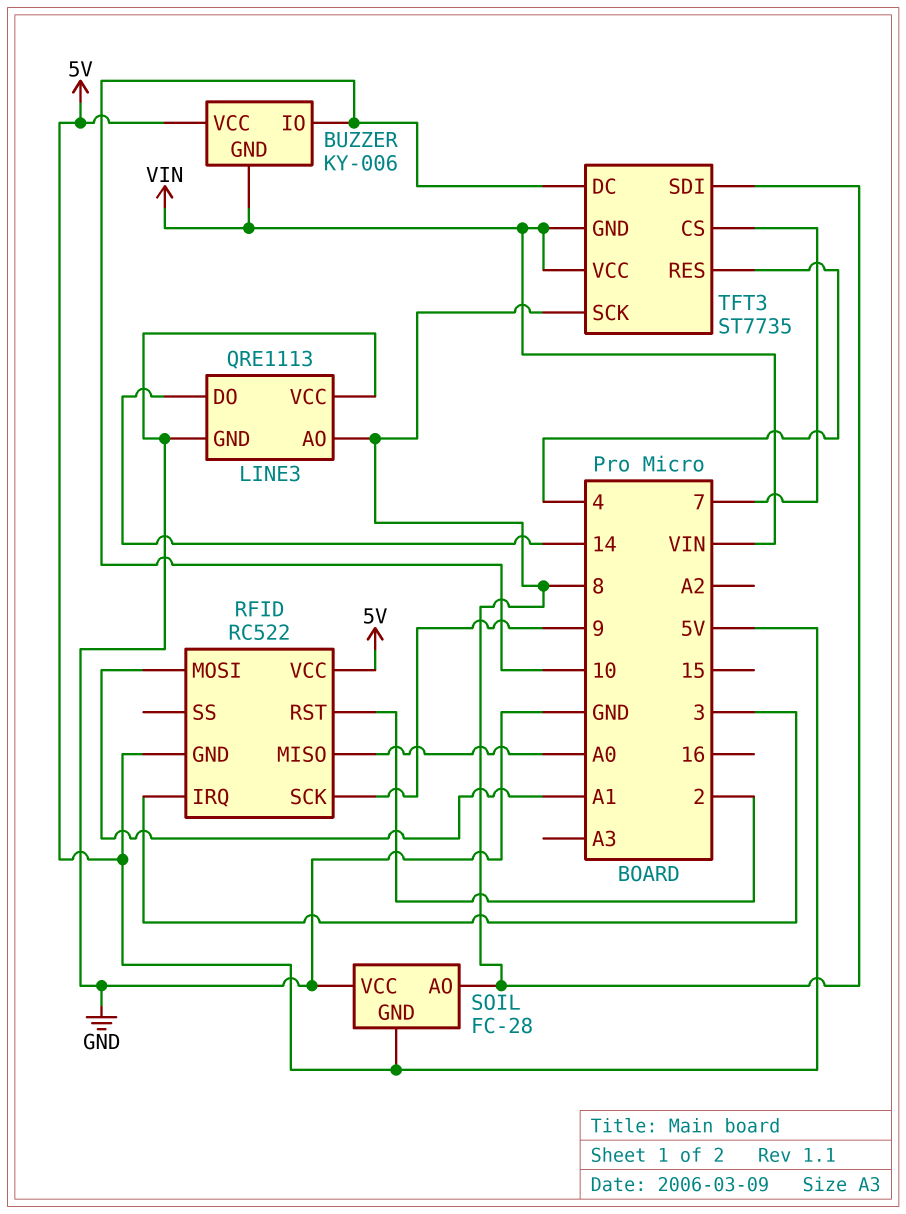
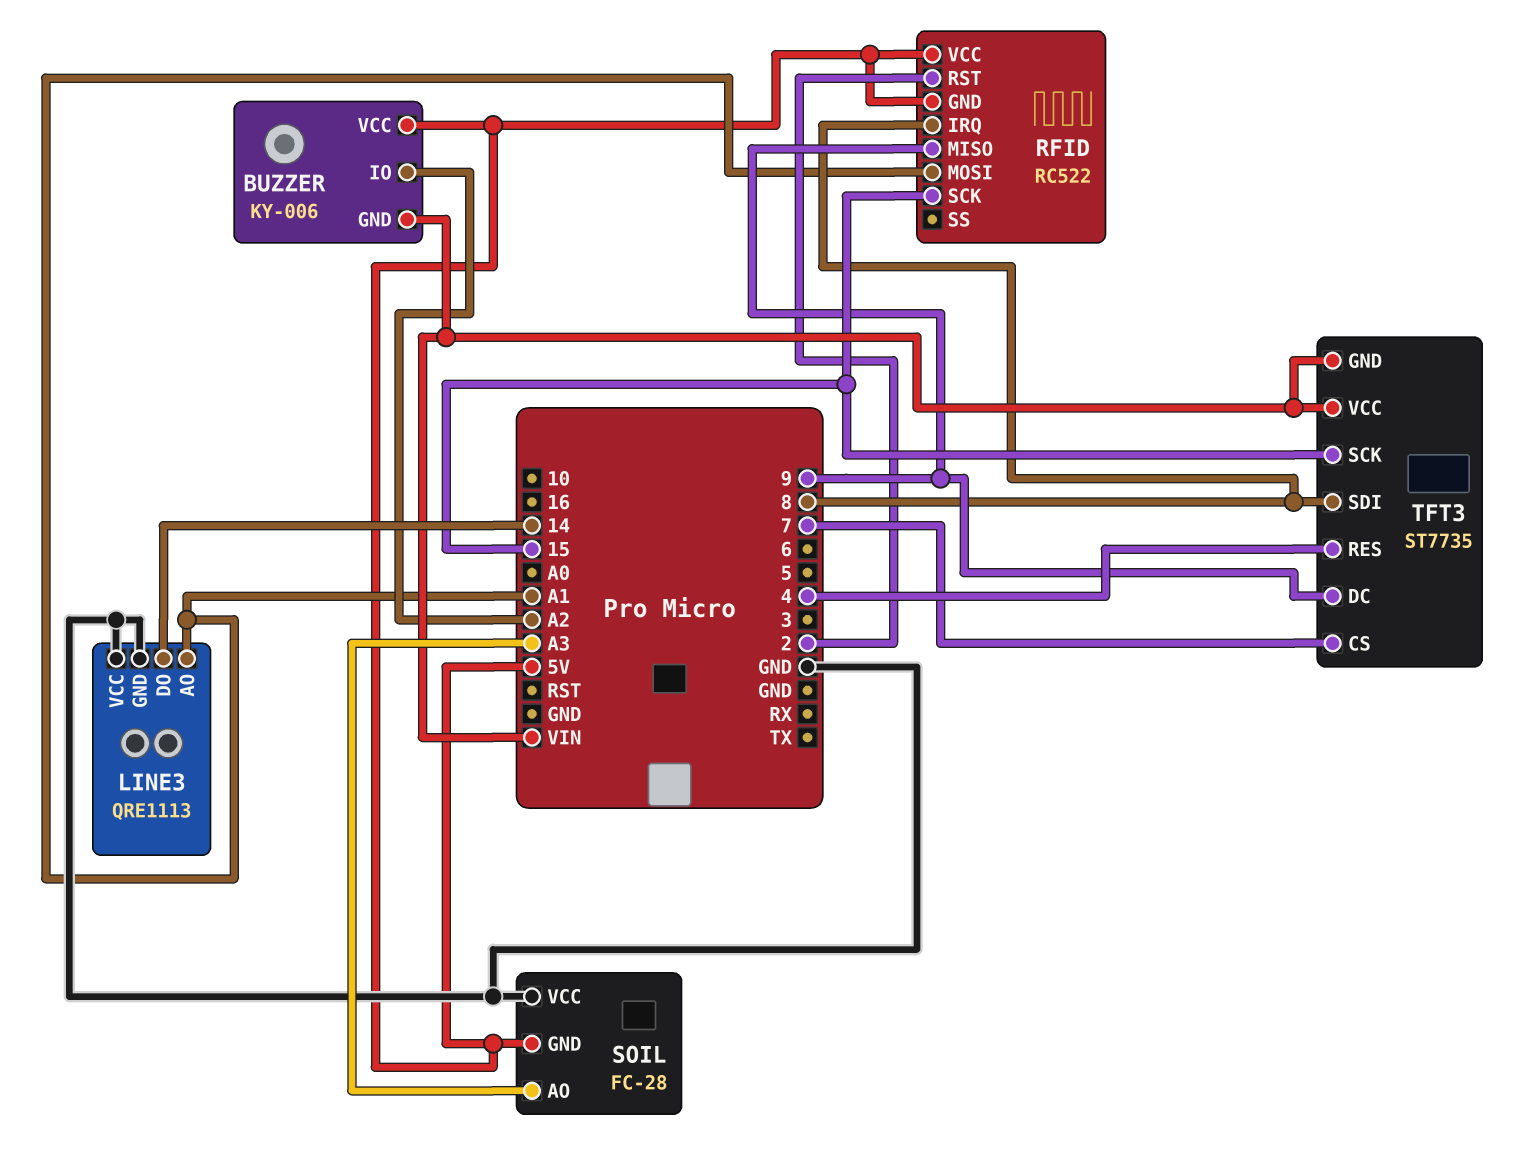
BUZZER pin IO: 10 -> A2
LINE3 pin AO: 8 -> A1
RFID pin IRQ: 3 -> 8
RFID pin MISO: A0 -> 9
RFID pin SCK: 9 -> 15
SOIL pin AO: 8 -> A3
TFT3 pin DC: 10 -> 9
TFT3 pin SCK: 8 -> 15

